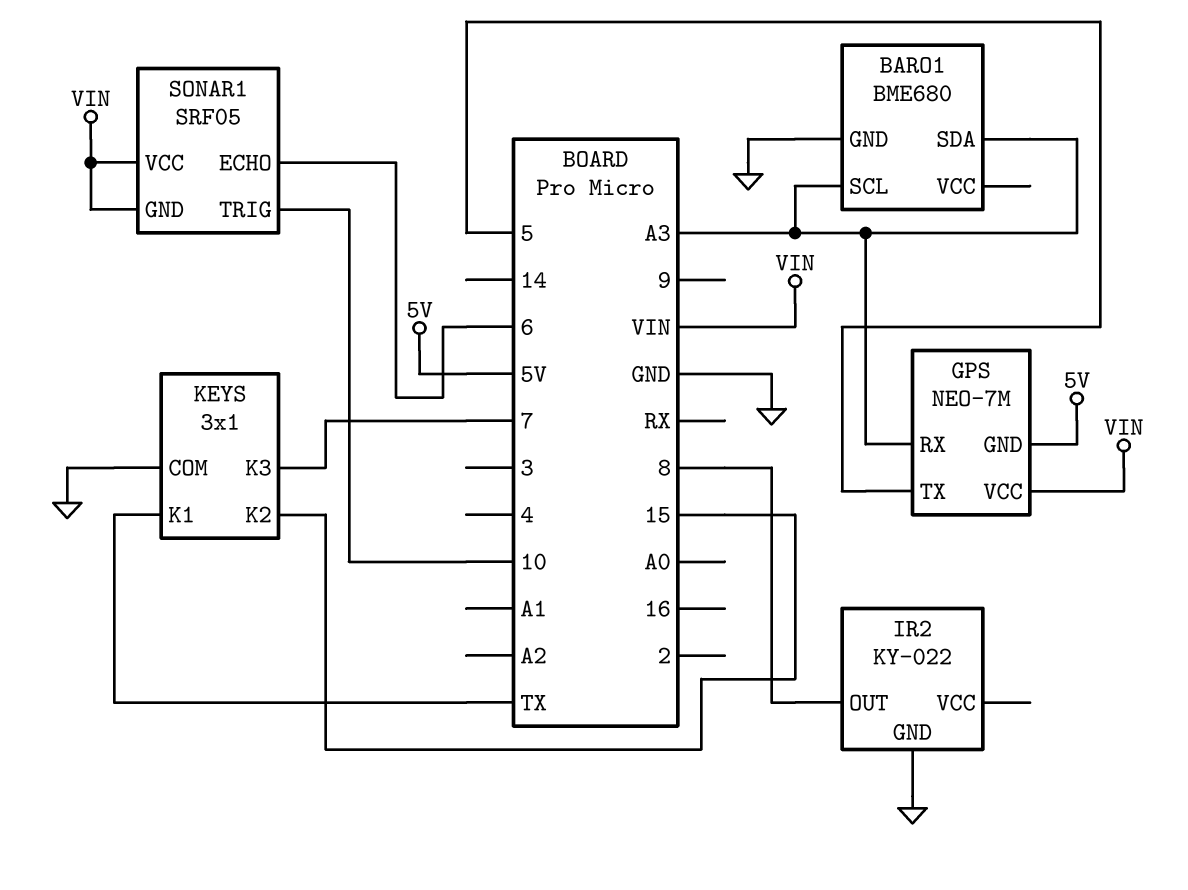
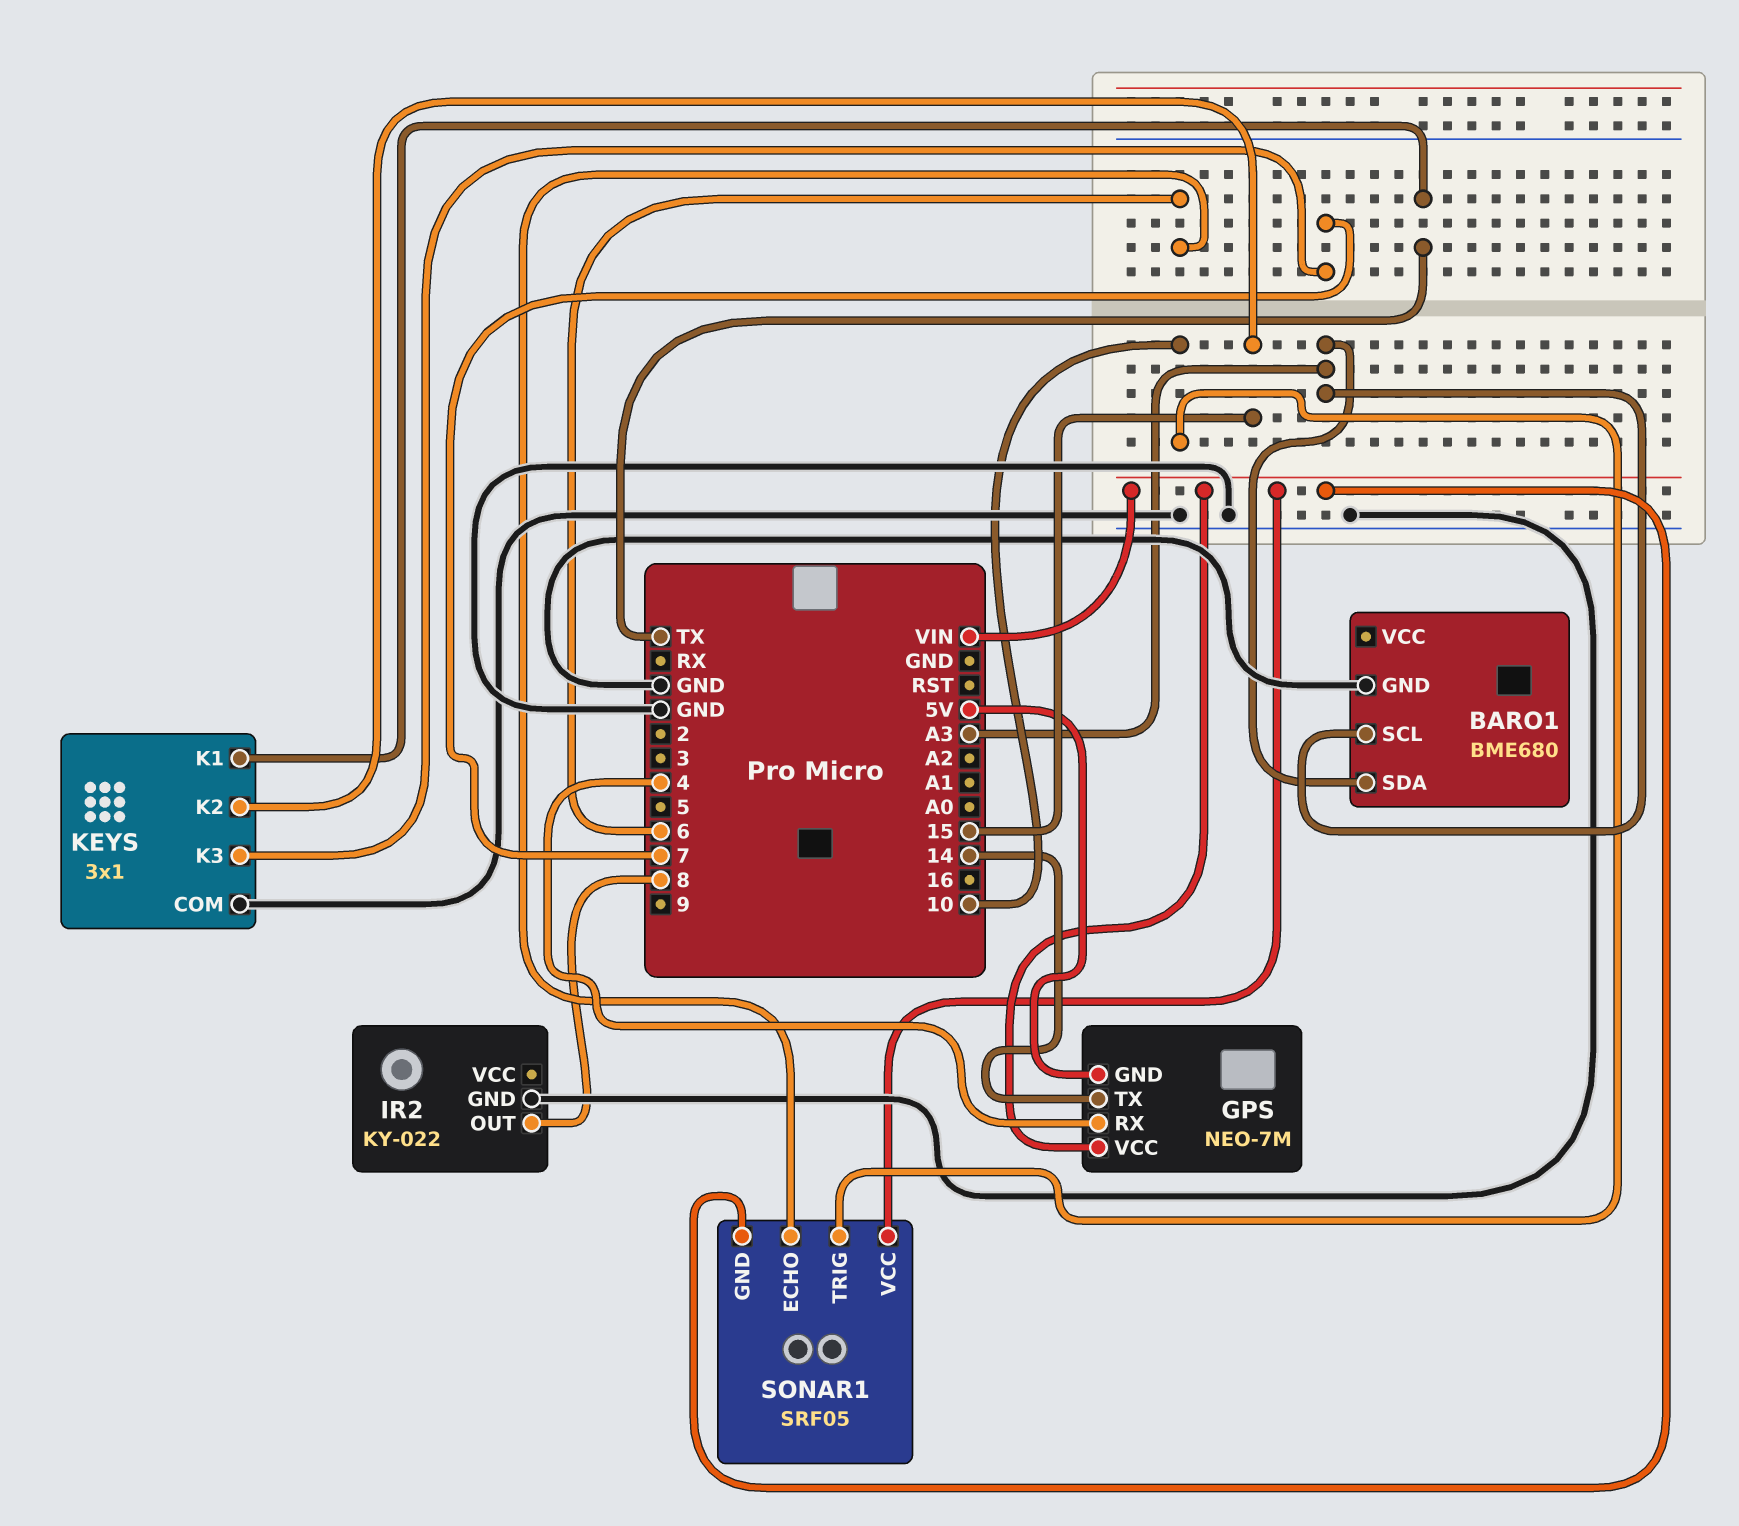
GPS pin RX: A3 -> 4
GPS pin TX: 5 -> 14

